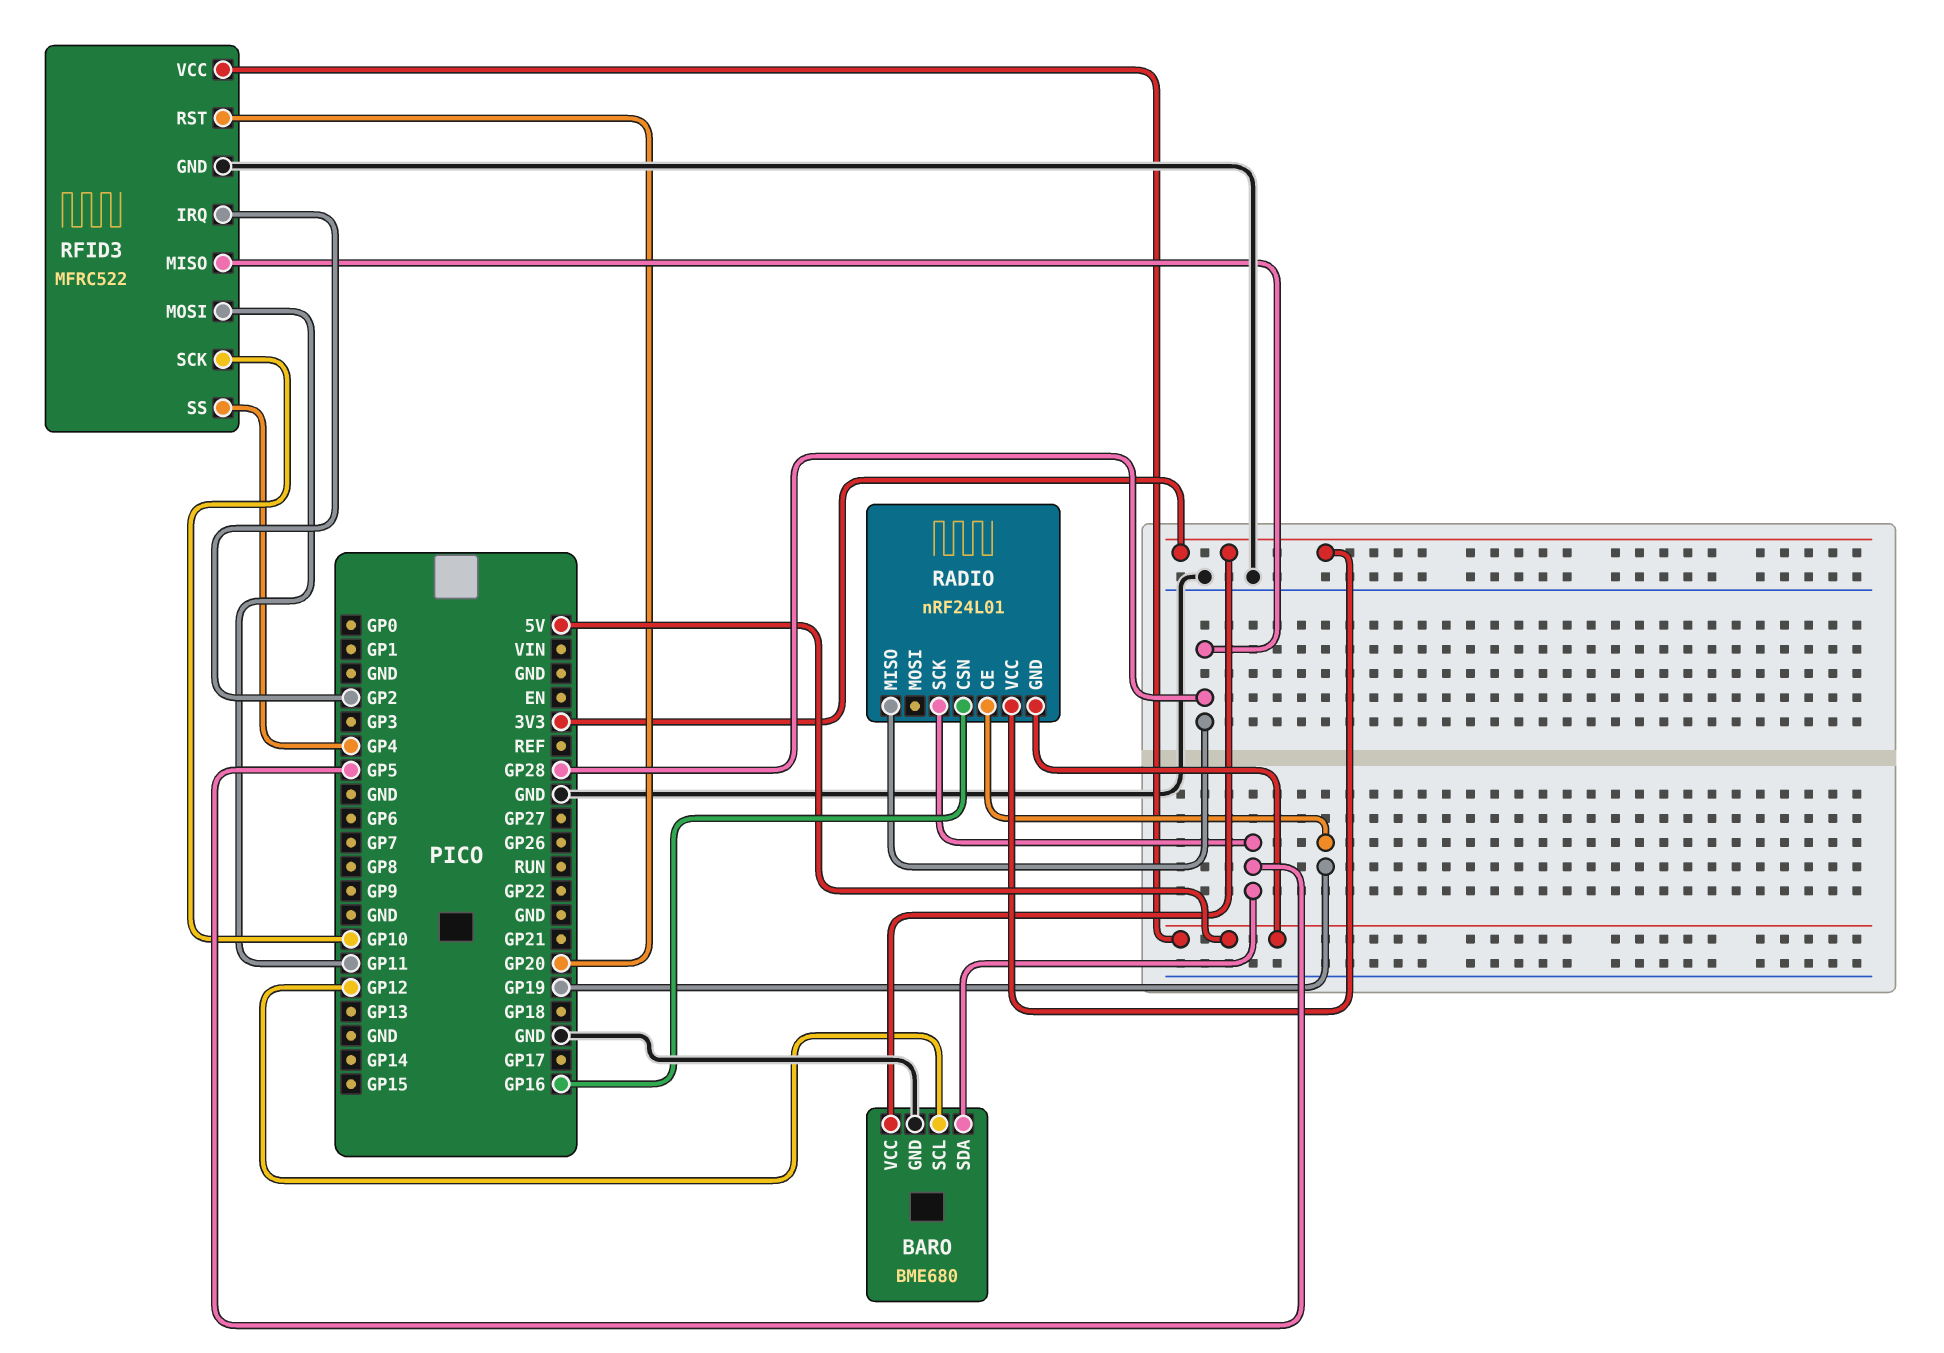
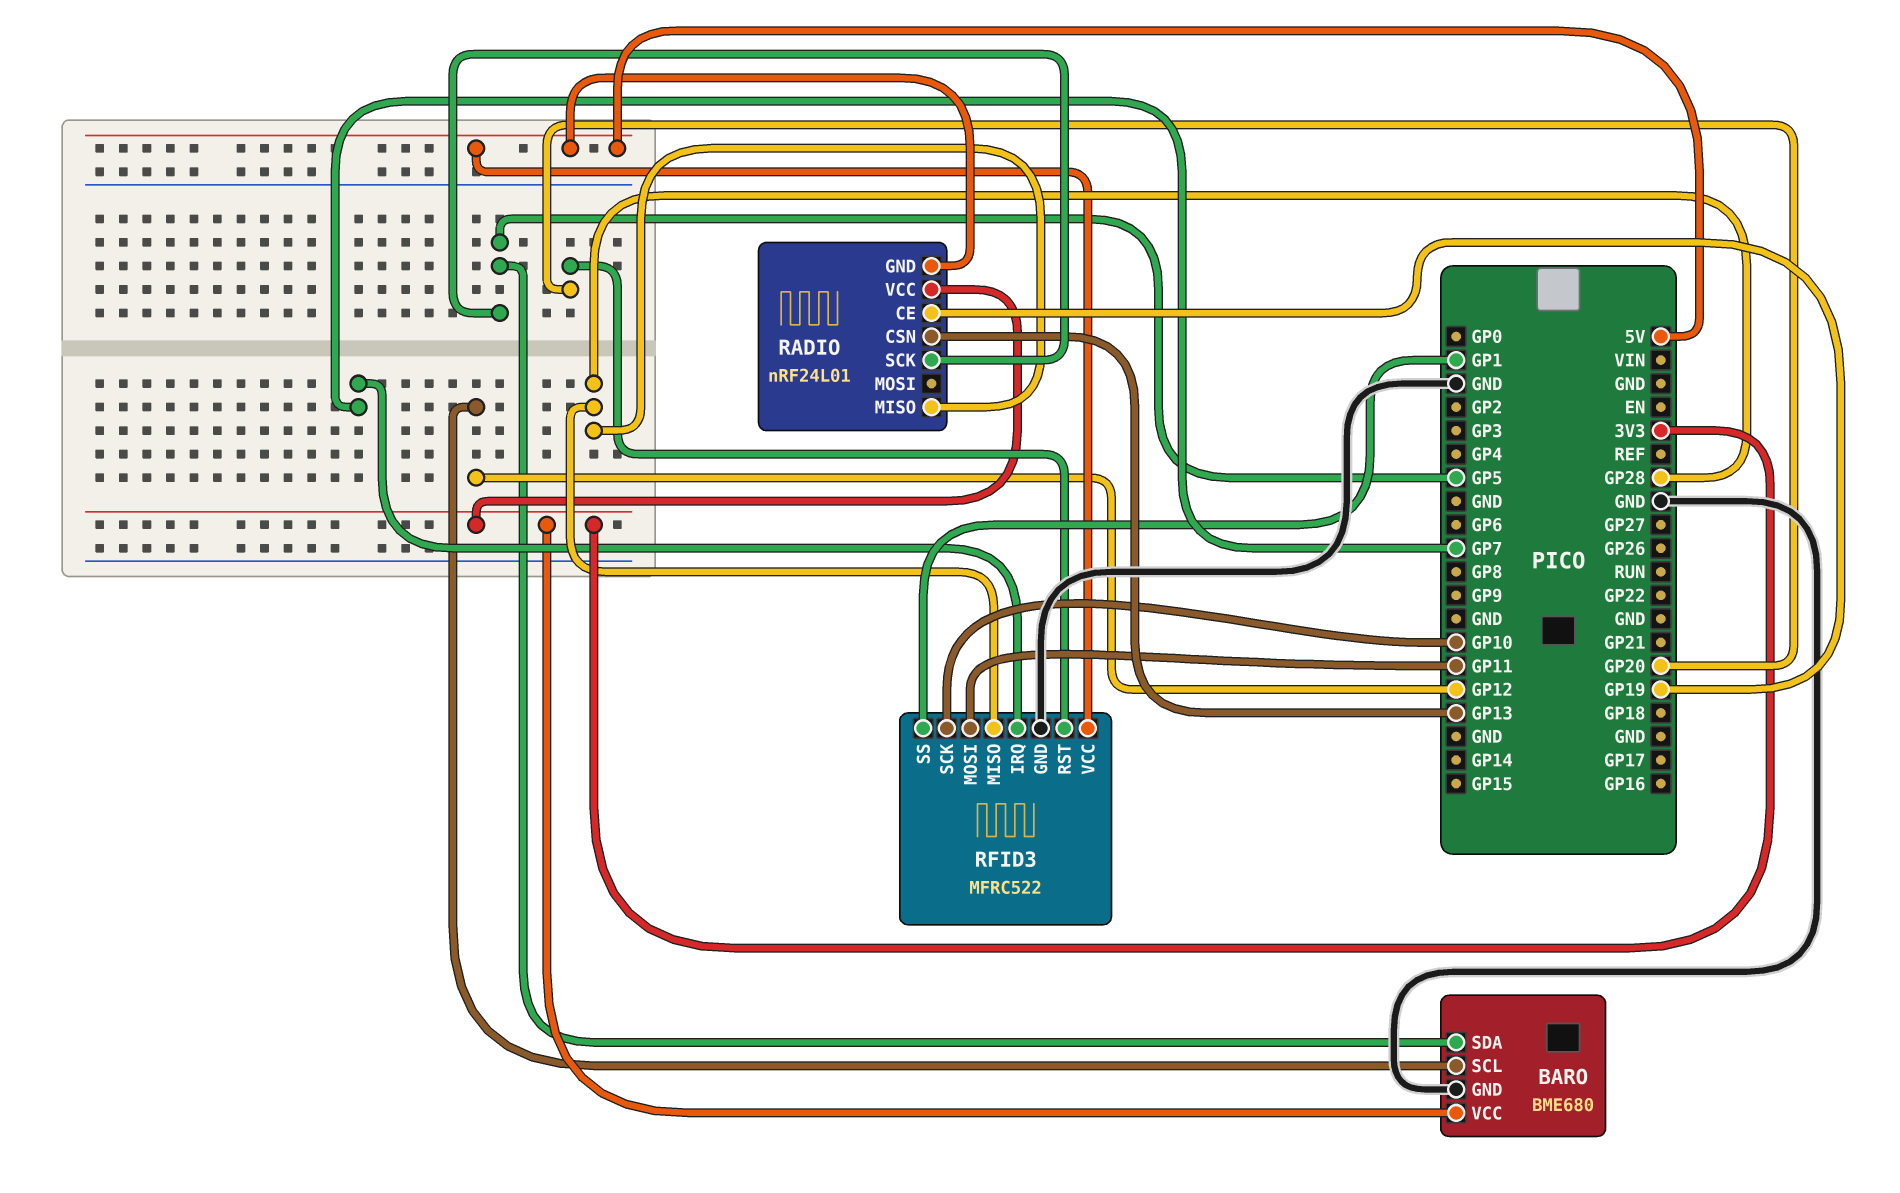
RADIO pin CSN: GP16 -> GP13
RFID3 pin IRQ: GP2 -> GP7
RFID3 pin SS: GP4 -> GP1

